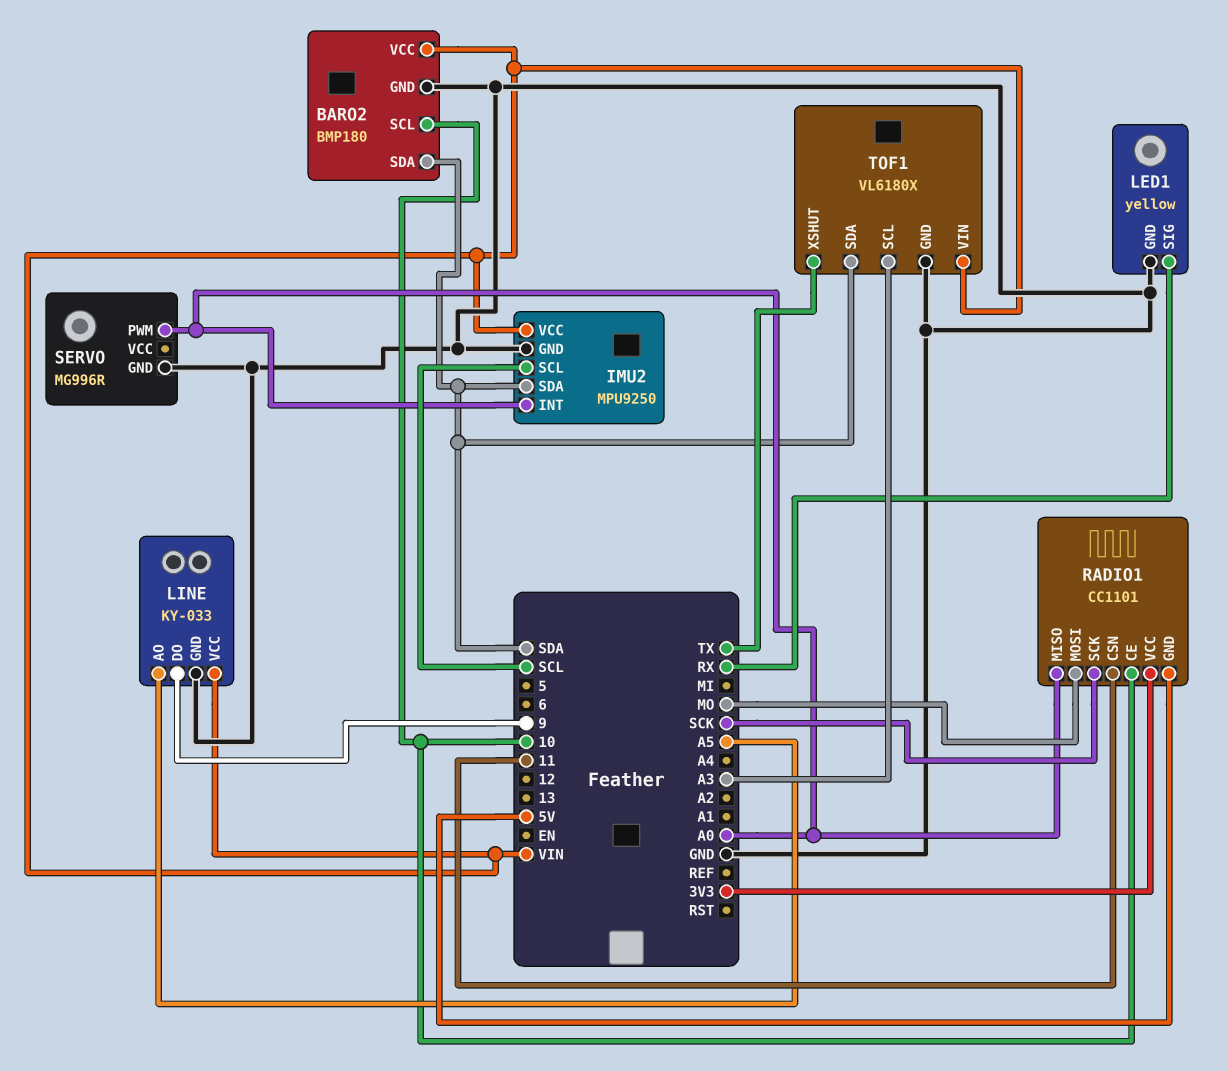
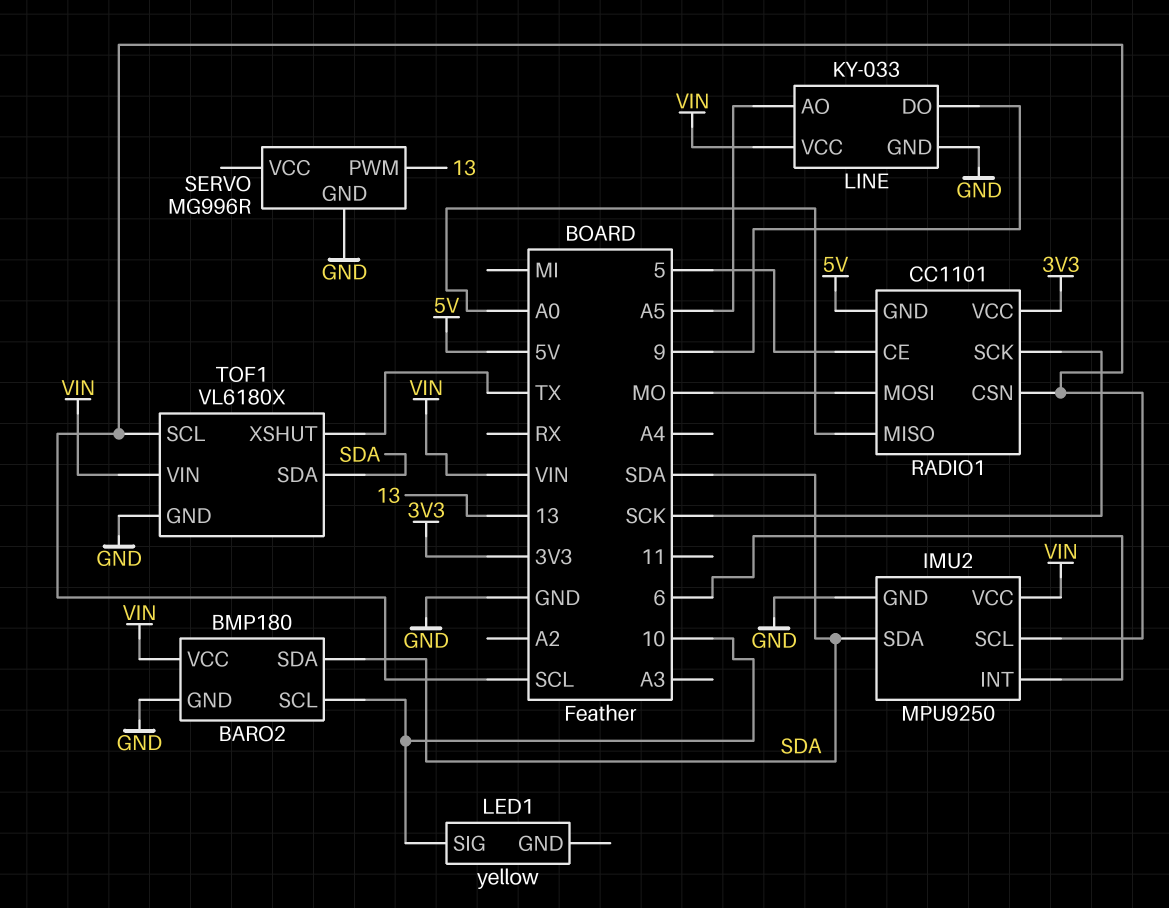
IMU2 pin INT: A0 -> 6
LED1 pin GND: GND -> none
LED1 pin SIG: RX -> 10
RADIO1 pin CE: 10 -> 5
RADIO1 pin CSN: 11 -> SCL
SERVO pin PWM: A0 -> 13
TOF1 pin SCL: A3 -> SCL

